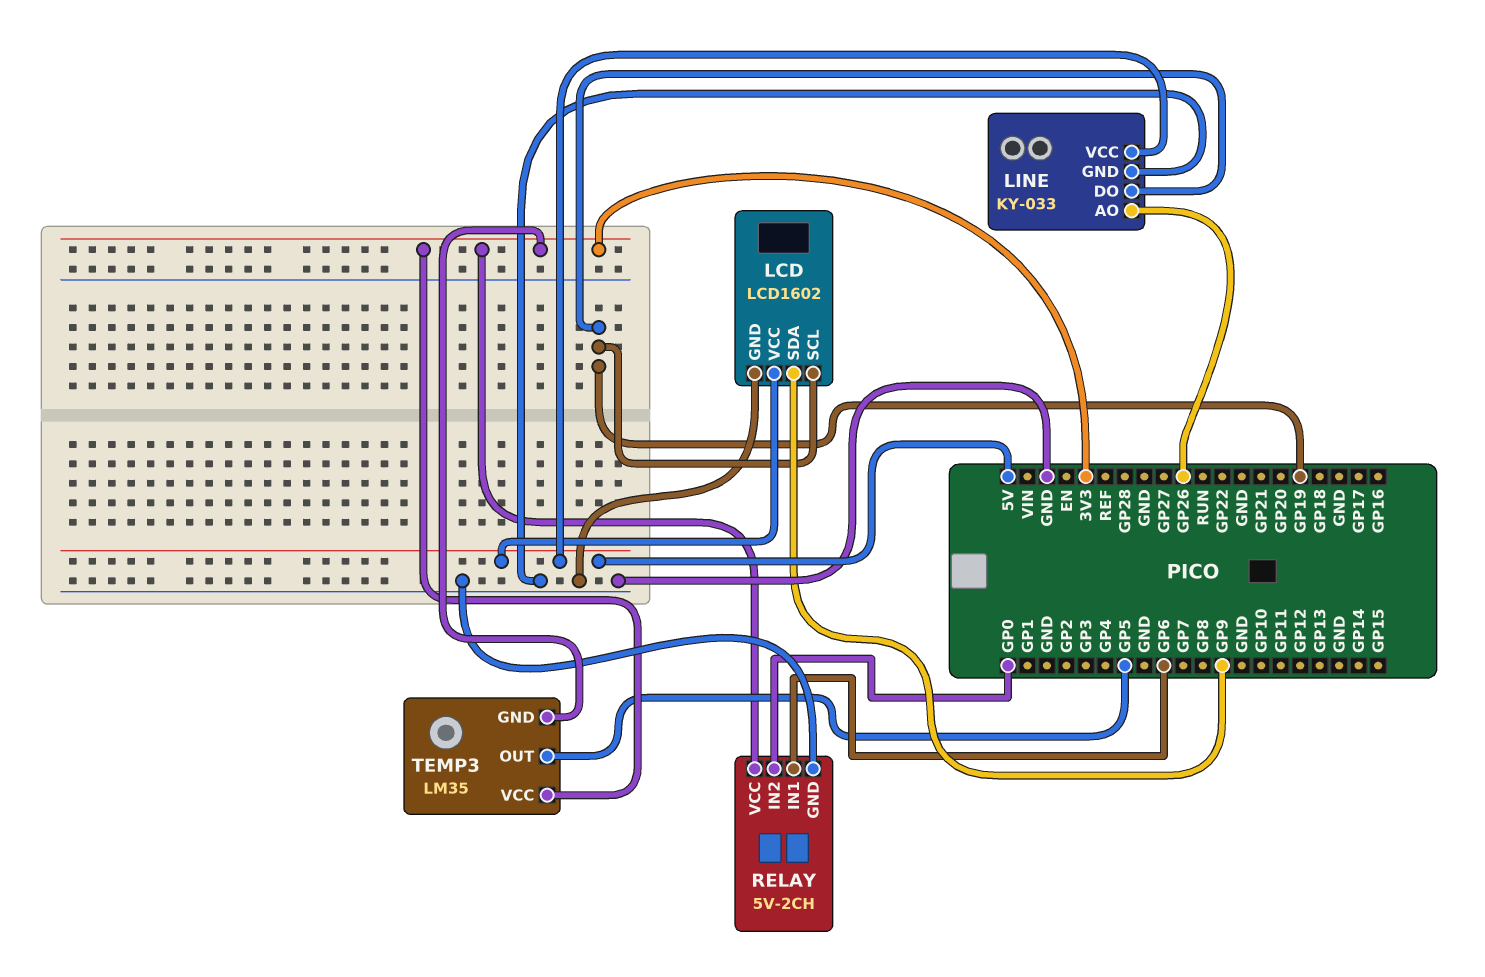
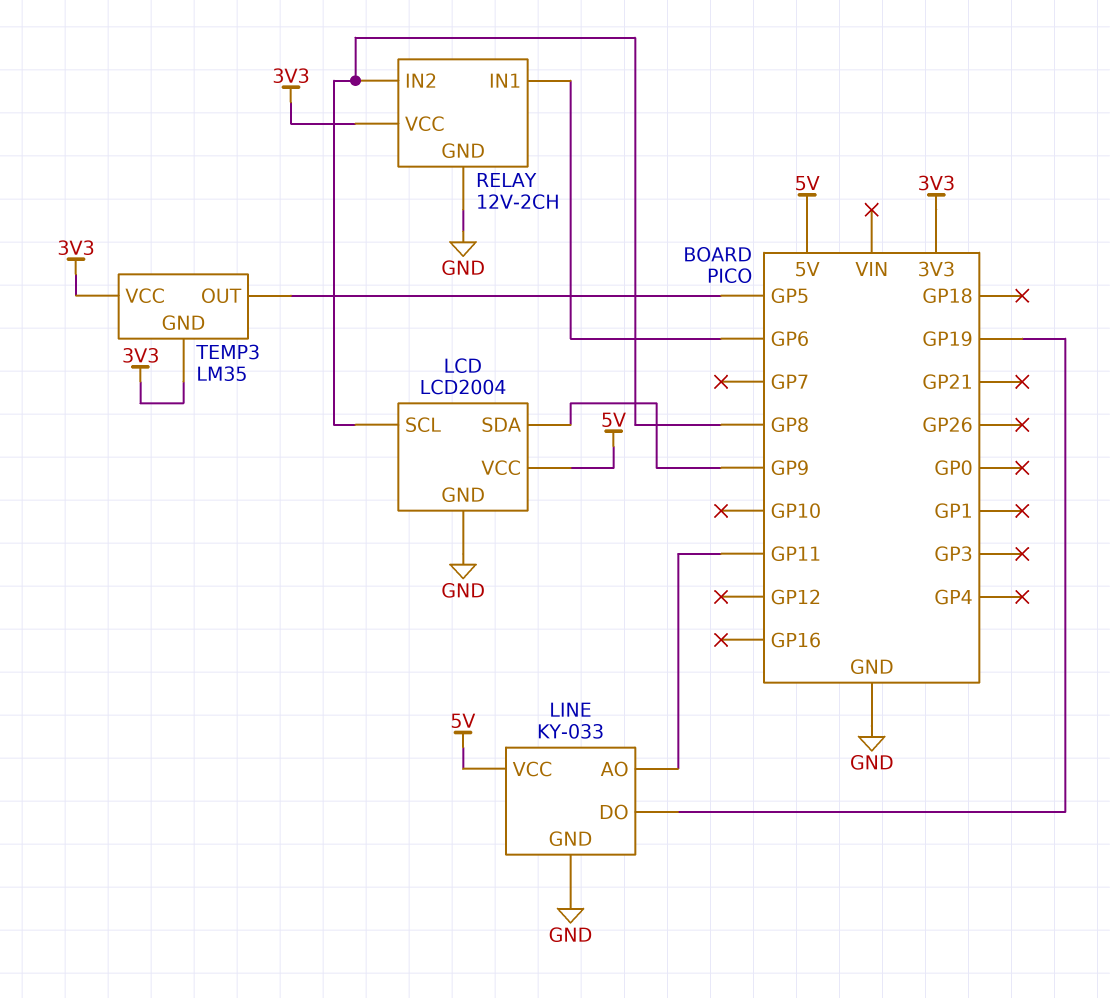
LCD: LCD1602 -> LCD2004
LCD pin SCL: GP19 -> GP8
LINE pin AO: GP26 -> GP11
RELAY: 5V-2CH -> 12V-2CH
RELAY pin IN2: GP0 -> GP8

